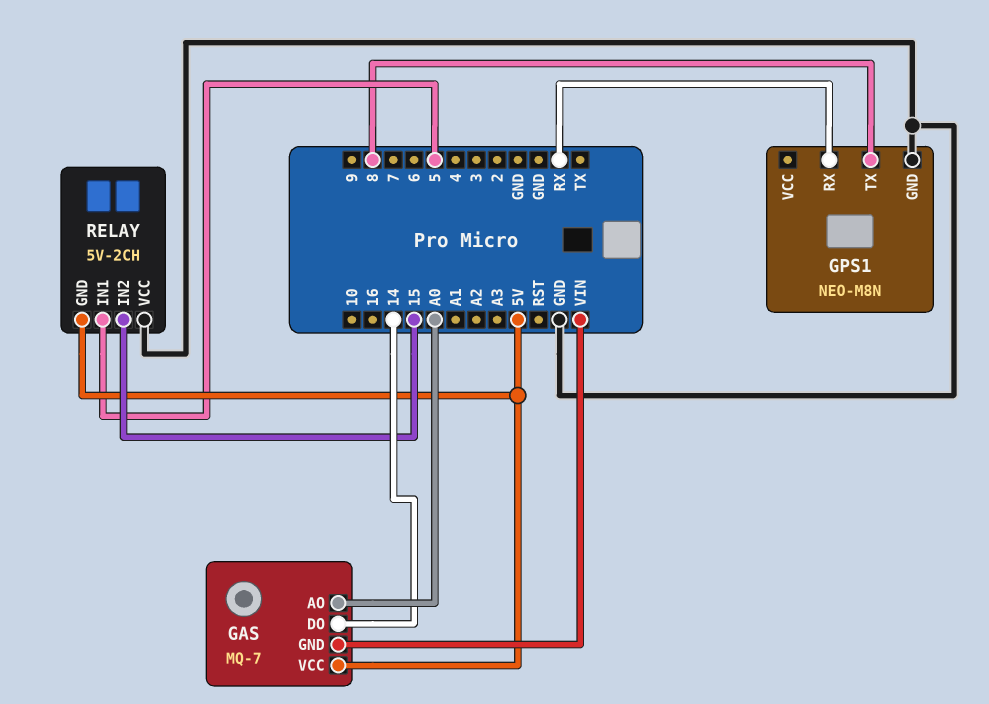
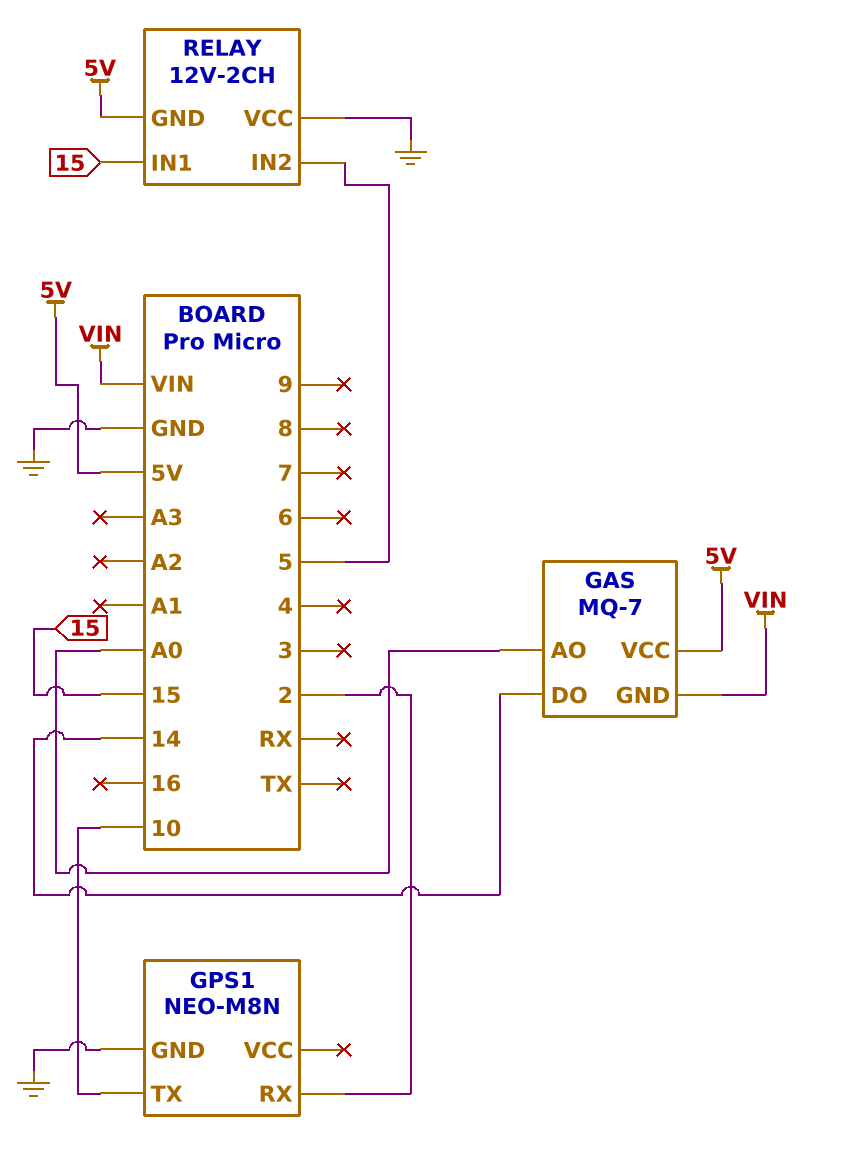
GPS1 pin RX: RX -> 2
GPS1 pin TX: 8 -> 10
RELAY: 5V-2CH -> 12V-2CH
RELAY pin IN1: 5 -> 15
RELAY pin IN2: 15 -> 5

